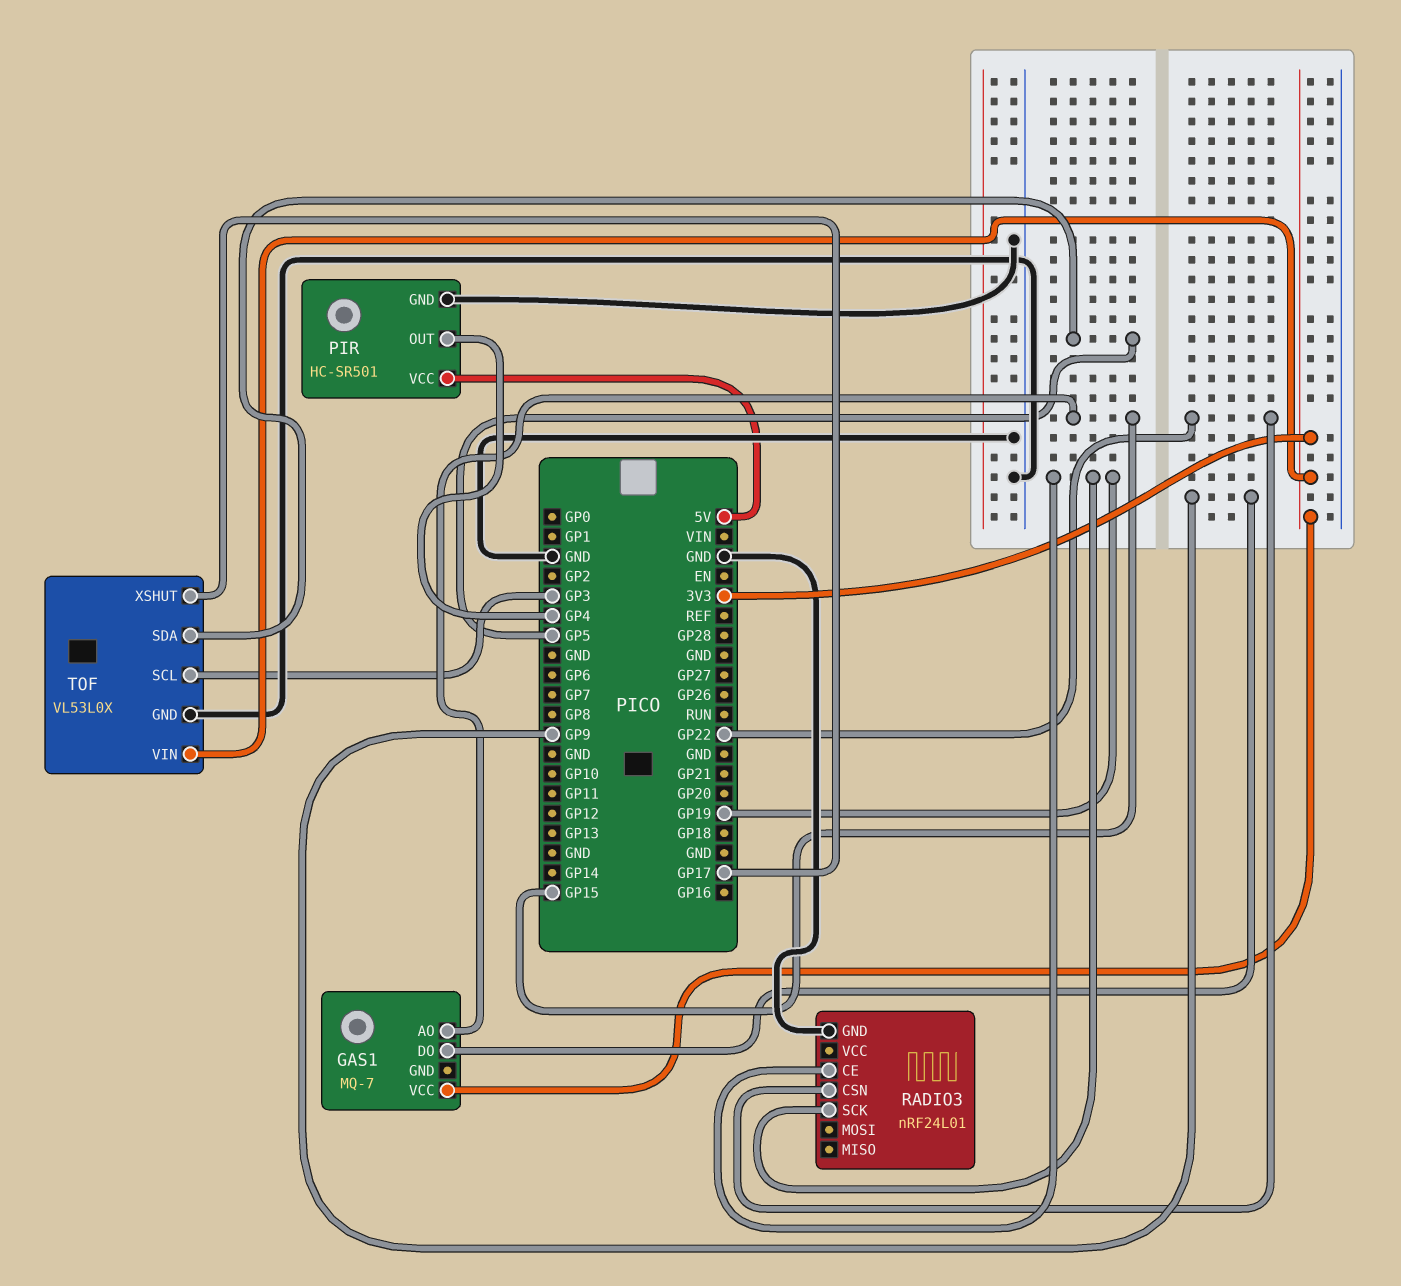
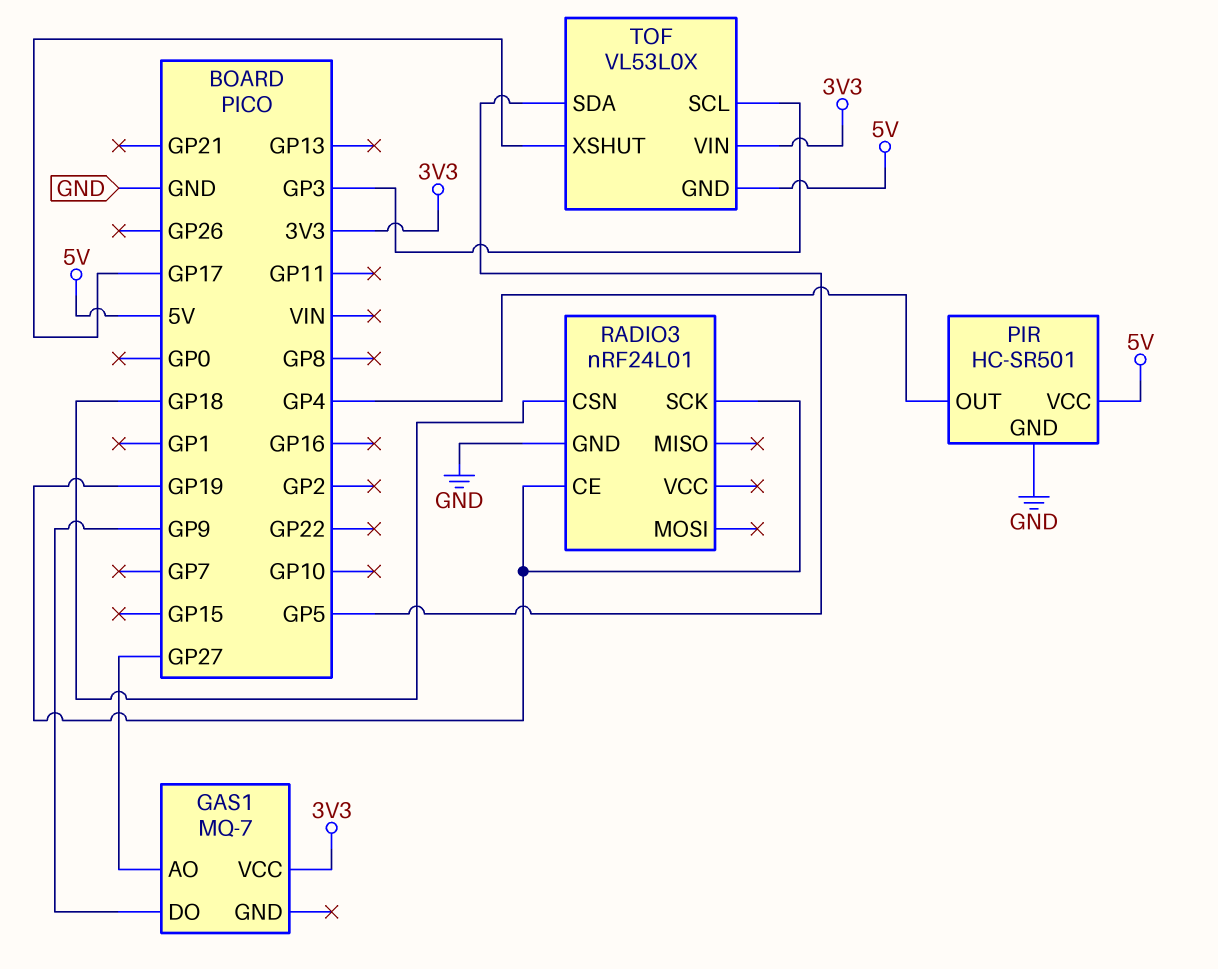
GAS1 pin AO: GP15 -> GP27
RADIO3 pin CSN: GP22 -> GP18
TOF pin GND: GND -> 5V

